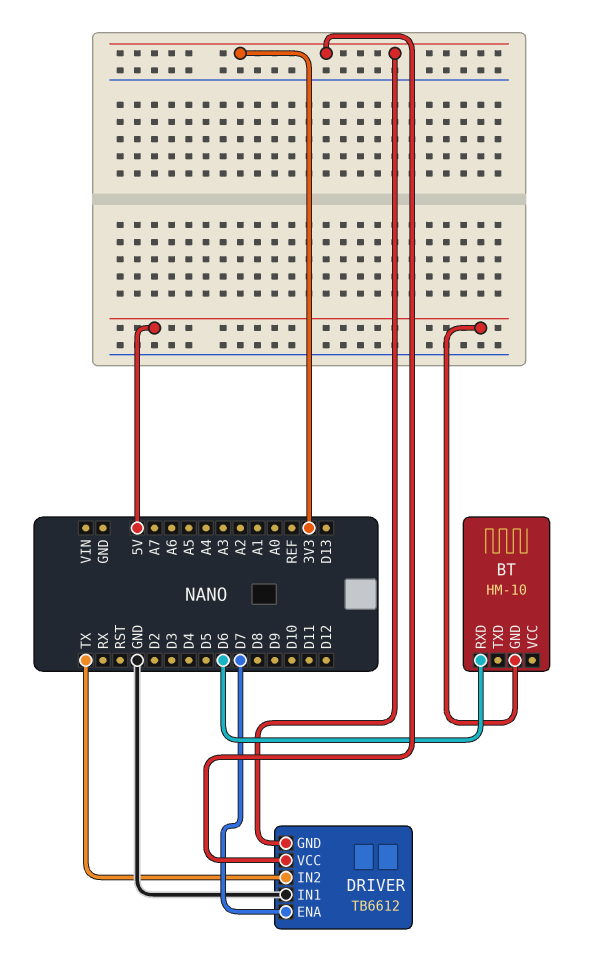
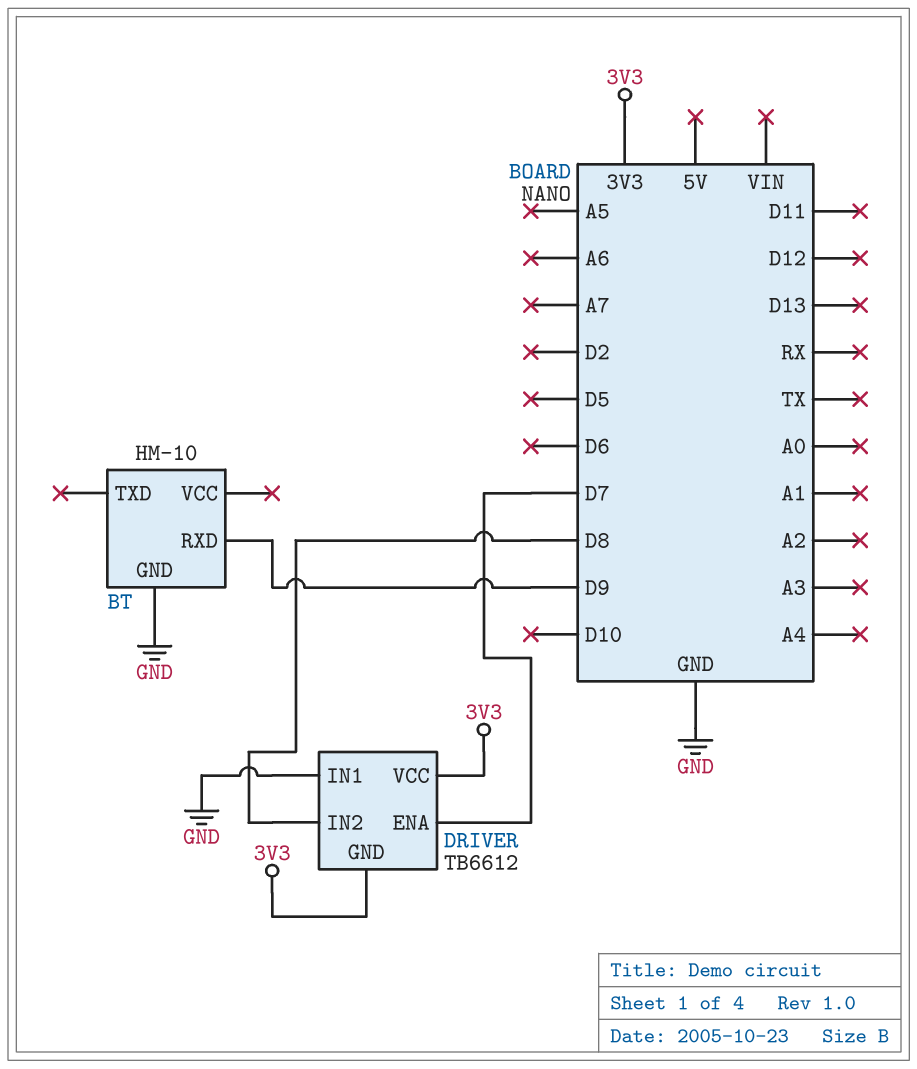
BT pin GND: 5V -> GND
BT pin RXD: D6 -> D9
DRIVER pin IN2: TX -> D8

